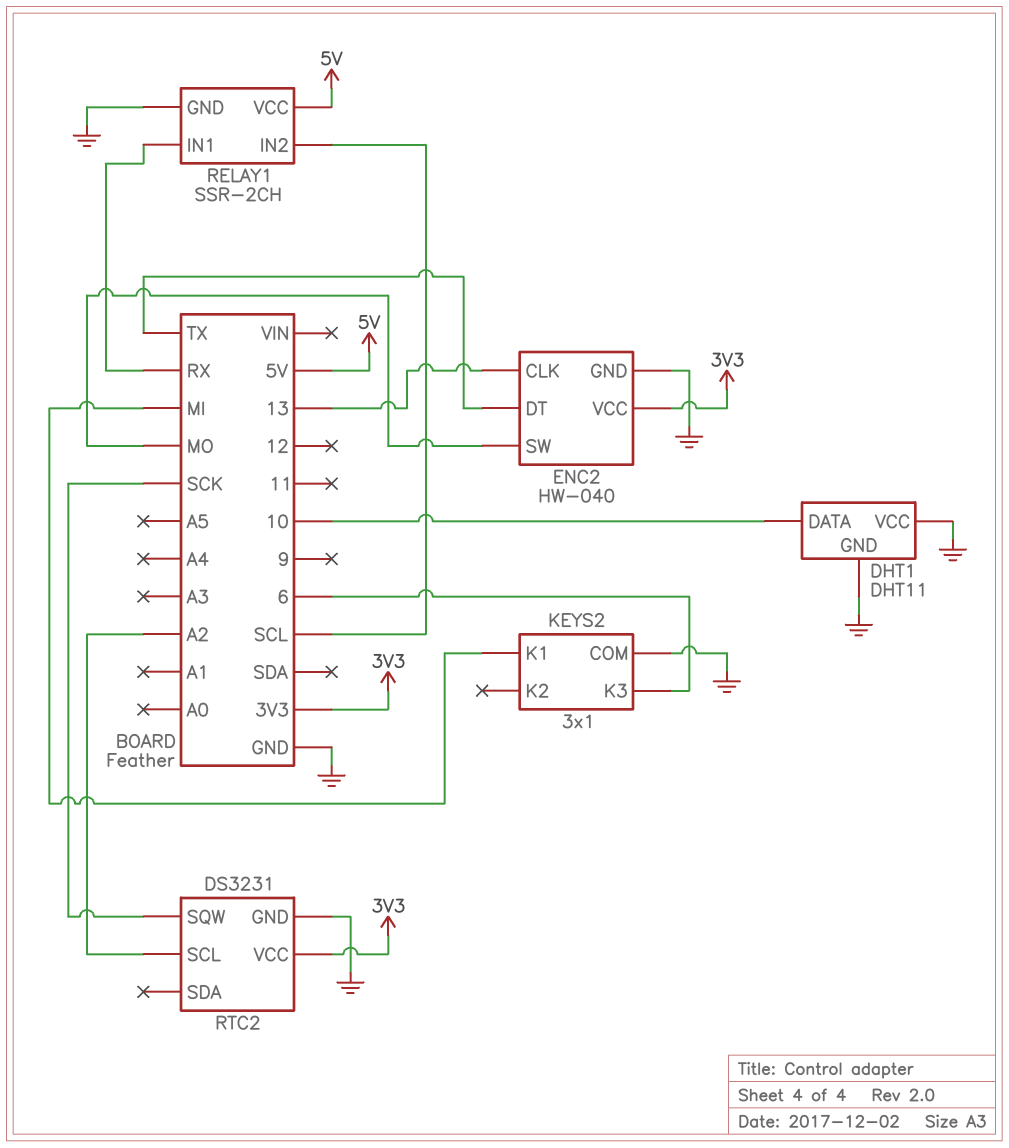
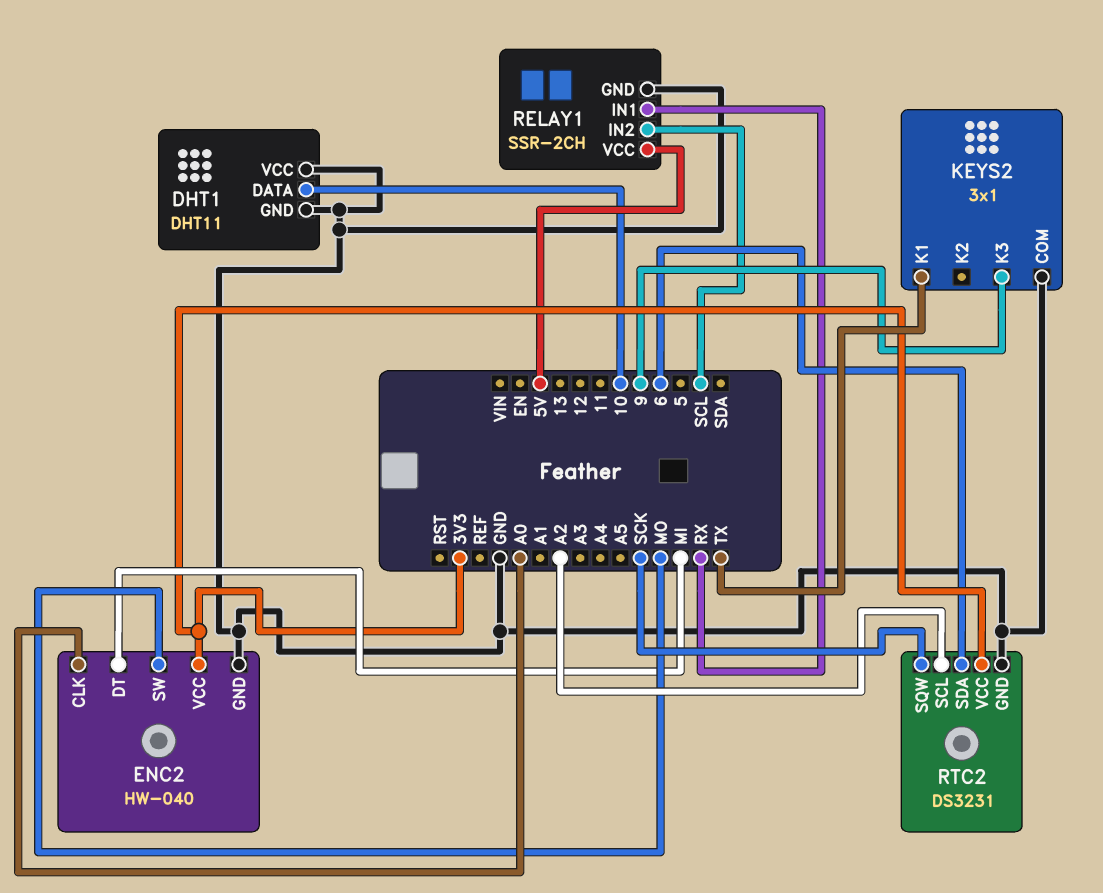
ENC2 pin CLK: 13 -> A0
ENC2 pin DT: TX -> MI
KEYS2 pin K1: MI -> TX
KEYS2 pin K3: 6 -> 9
RTC2 pin SDA: none -> 6

